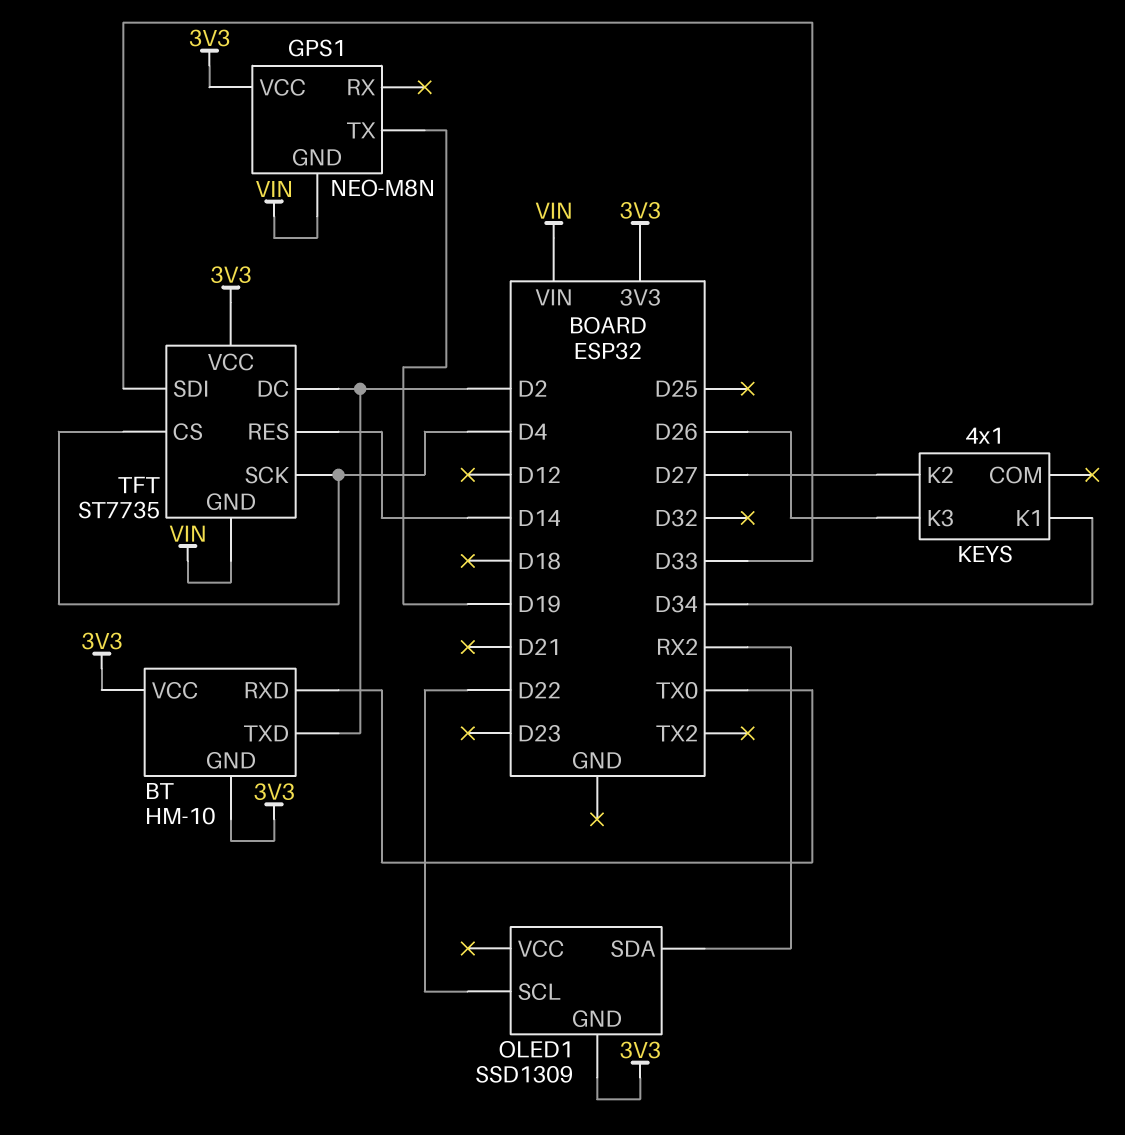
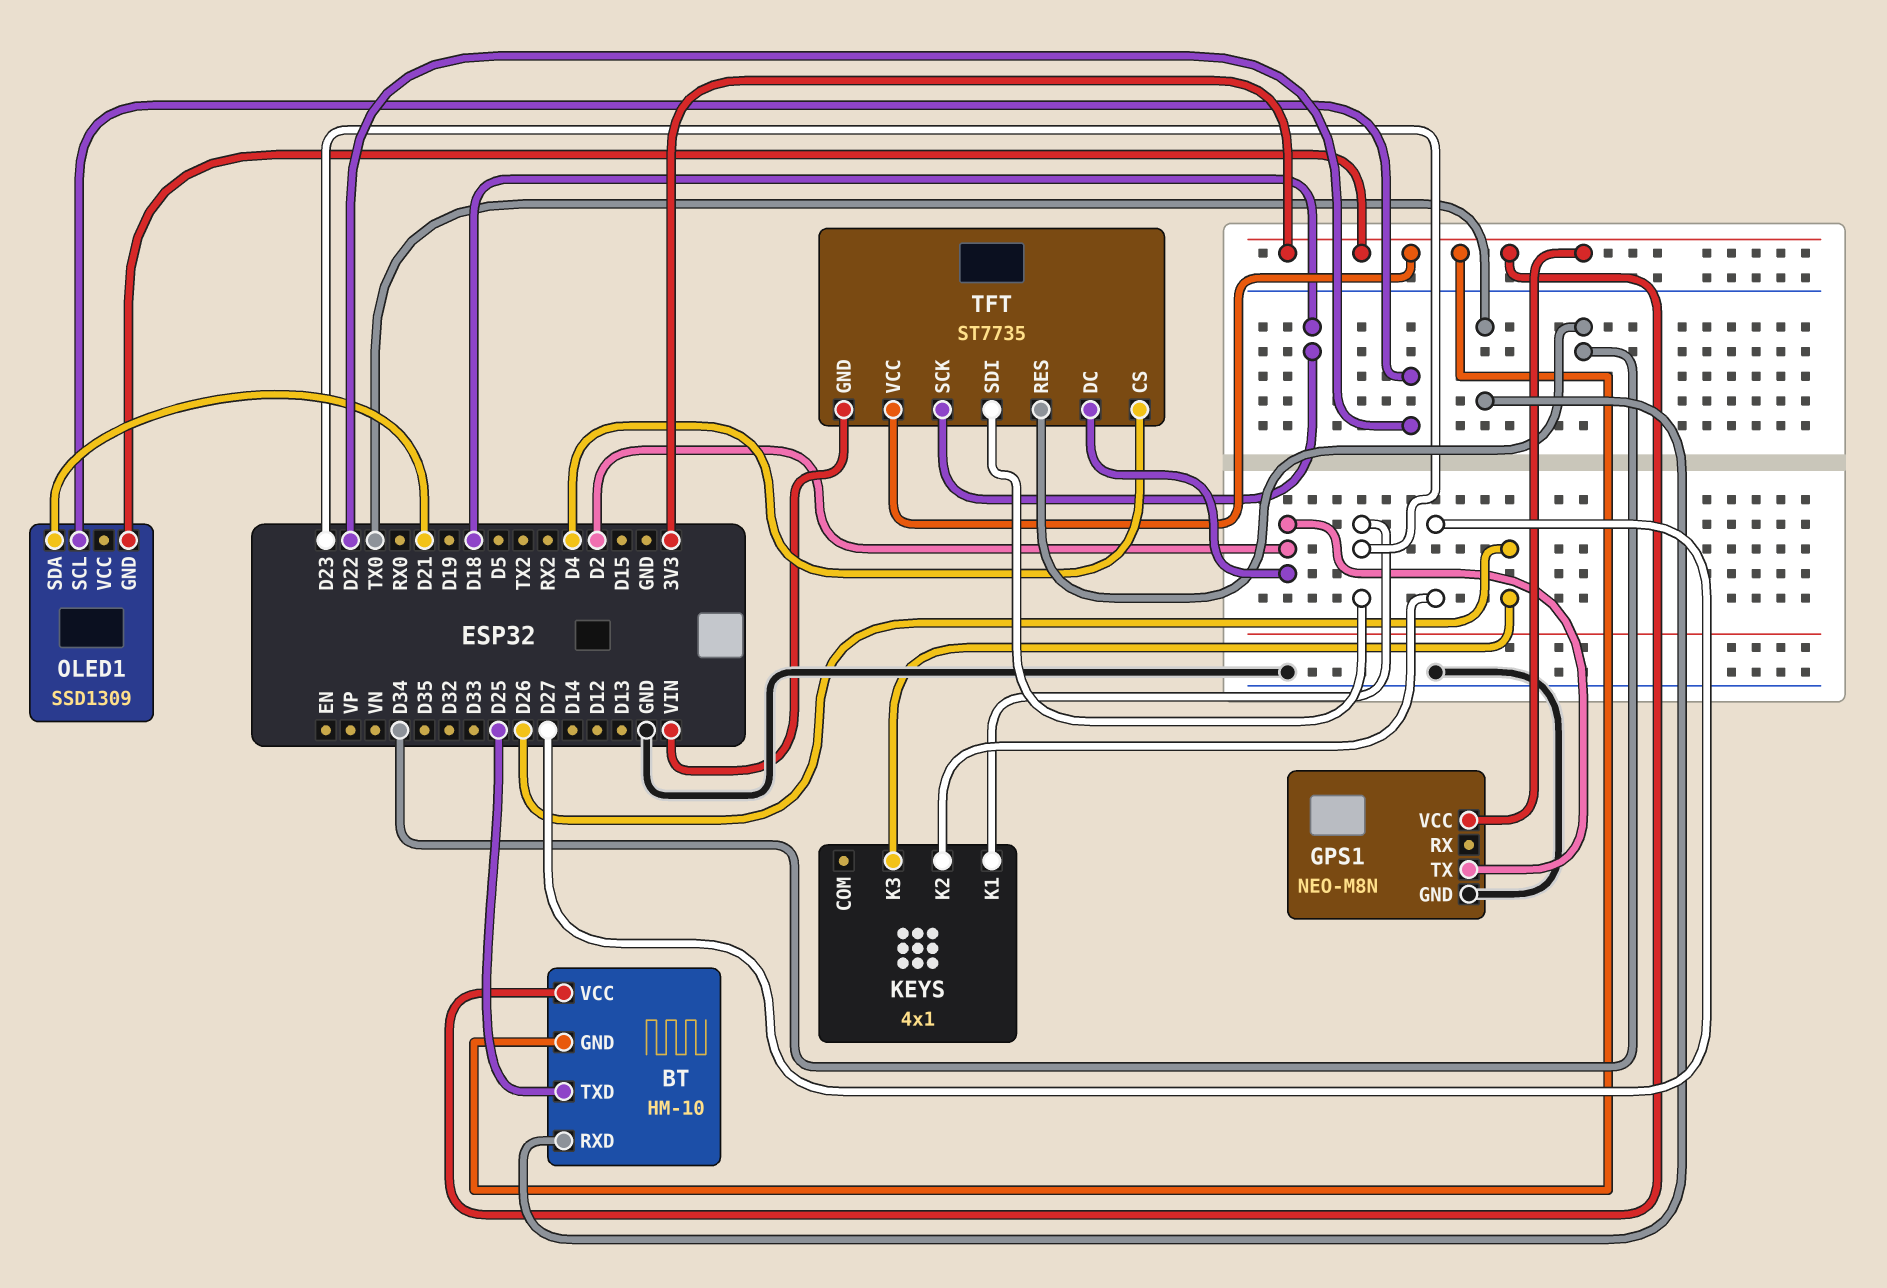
BT pin TXD: D2 -> D25
GPS1 pin GND: VIN -> GND
GPS1 pin TX: D19 -> D2
KEYS pin K1: D34 -> D23
OLED1 pin SDA: RX2 -> D21
TFT pin RES: D14 -> D34
TFT pin SCK: D4 -> D18
TFT pin SDI: D33 -> D23

